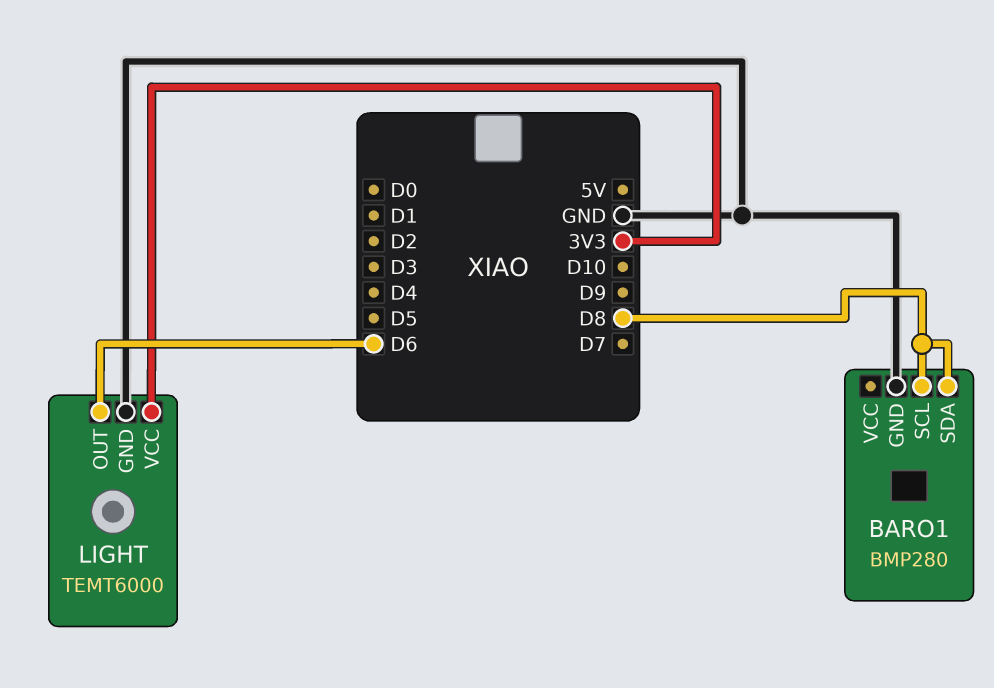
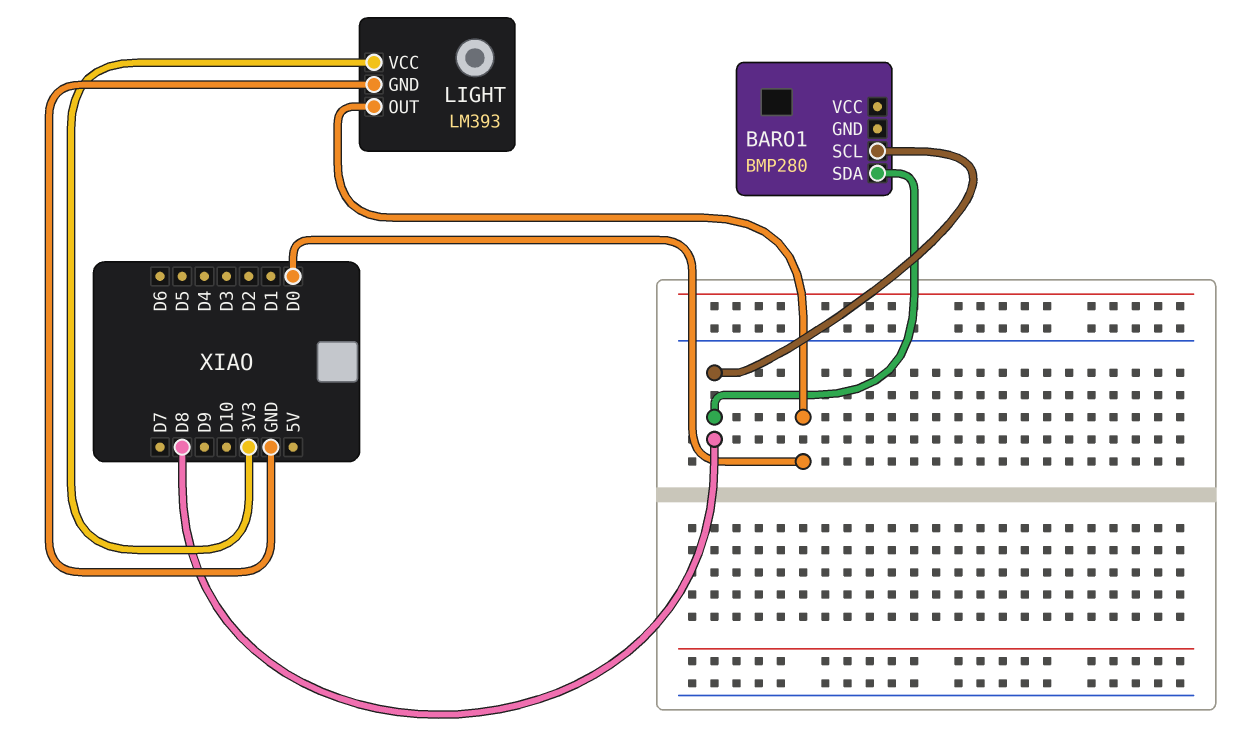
BARO1 pin GND: GND -> none
LIGHT: TEMT6000 -> LM393
LIGHT pin OUT: D6 -> D0

